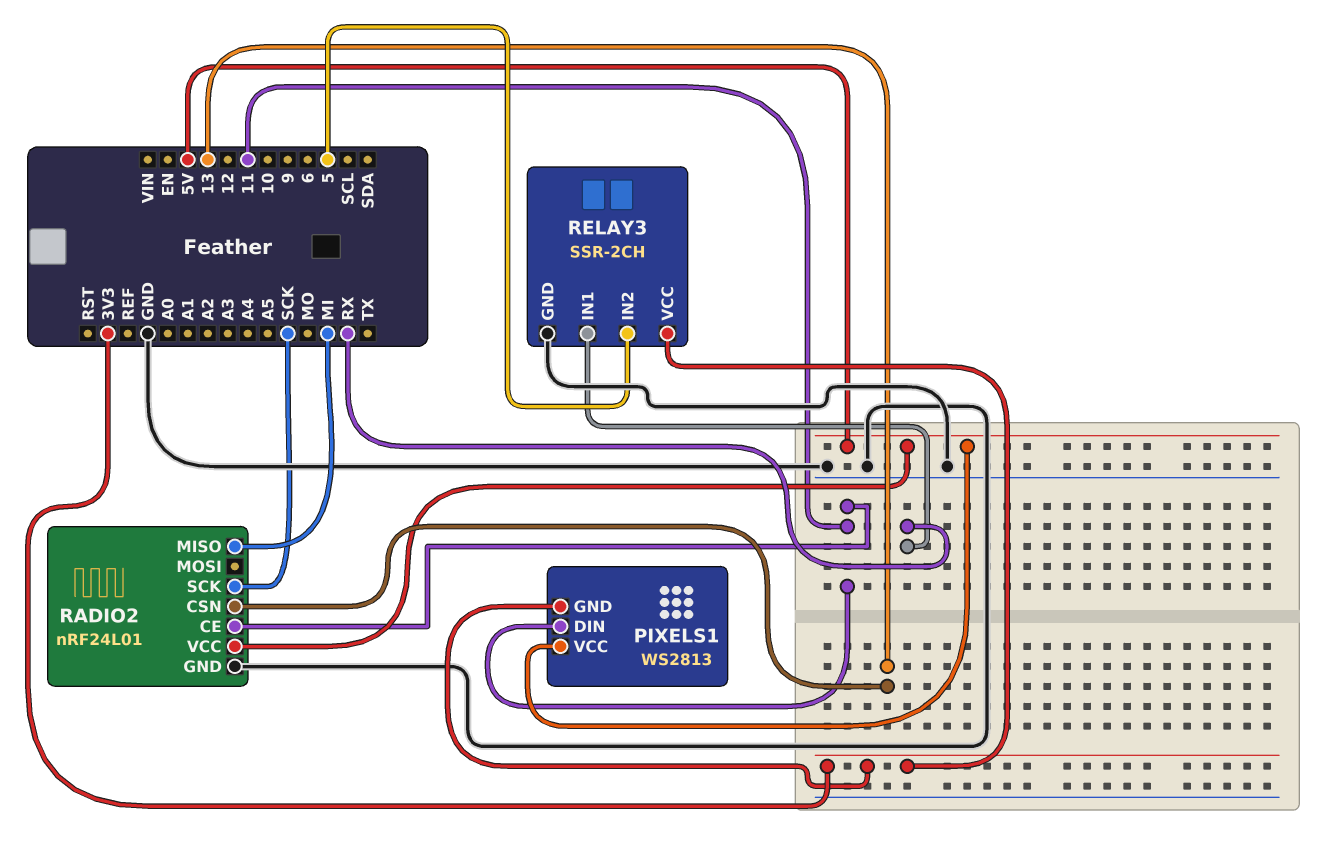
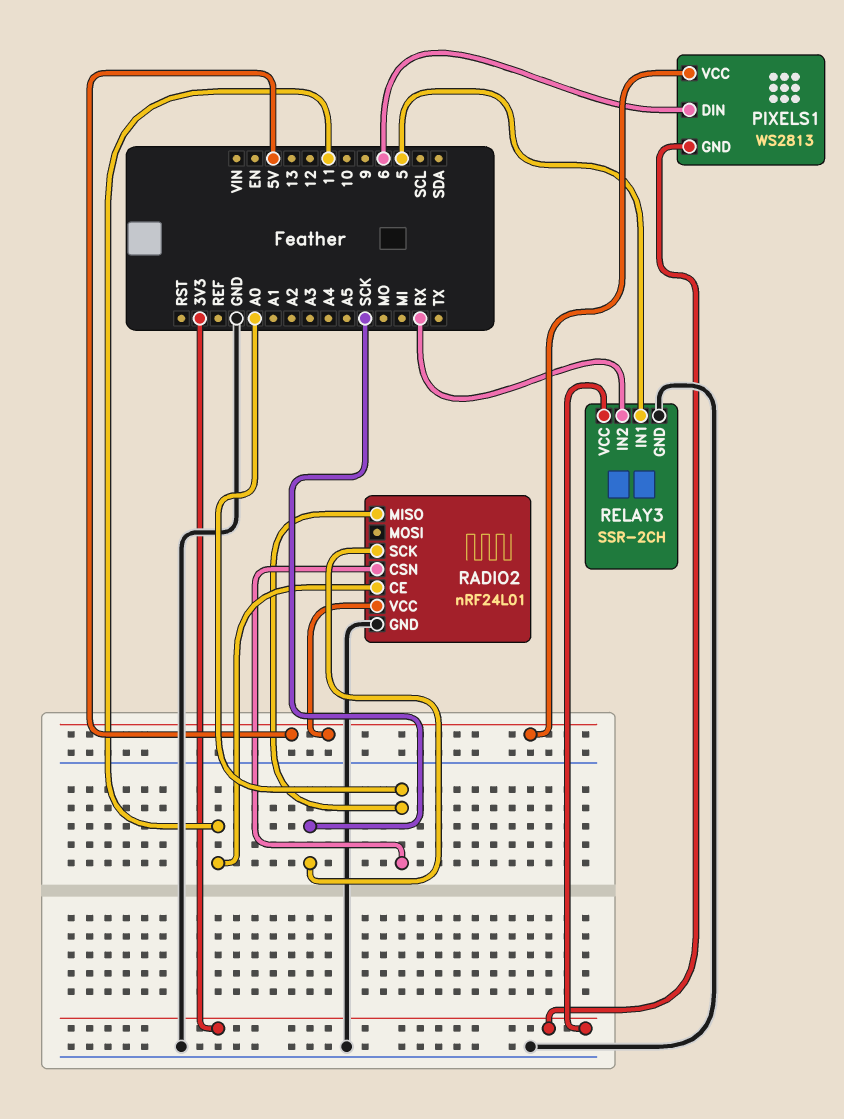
PIXELS1 pin DIN: 11 -> 6
RADIO2 pin CSN: 13 -> A0
RADIO2 pin MISO: MI -> A0
RELAY3 pin IN1: RX -> 5
RELAY3 pin IN2: 5 -> RX

